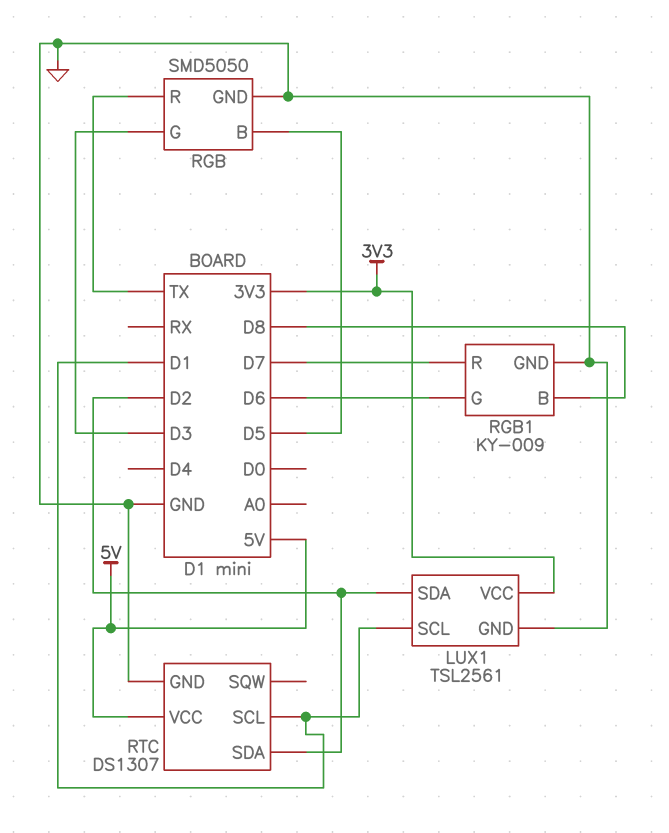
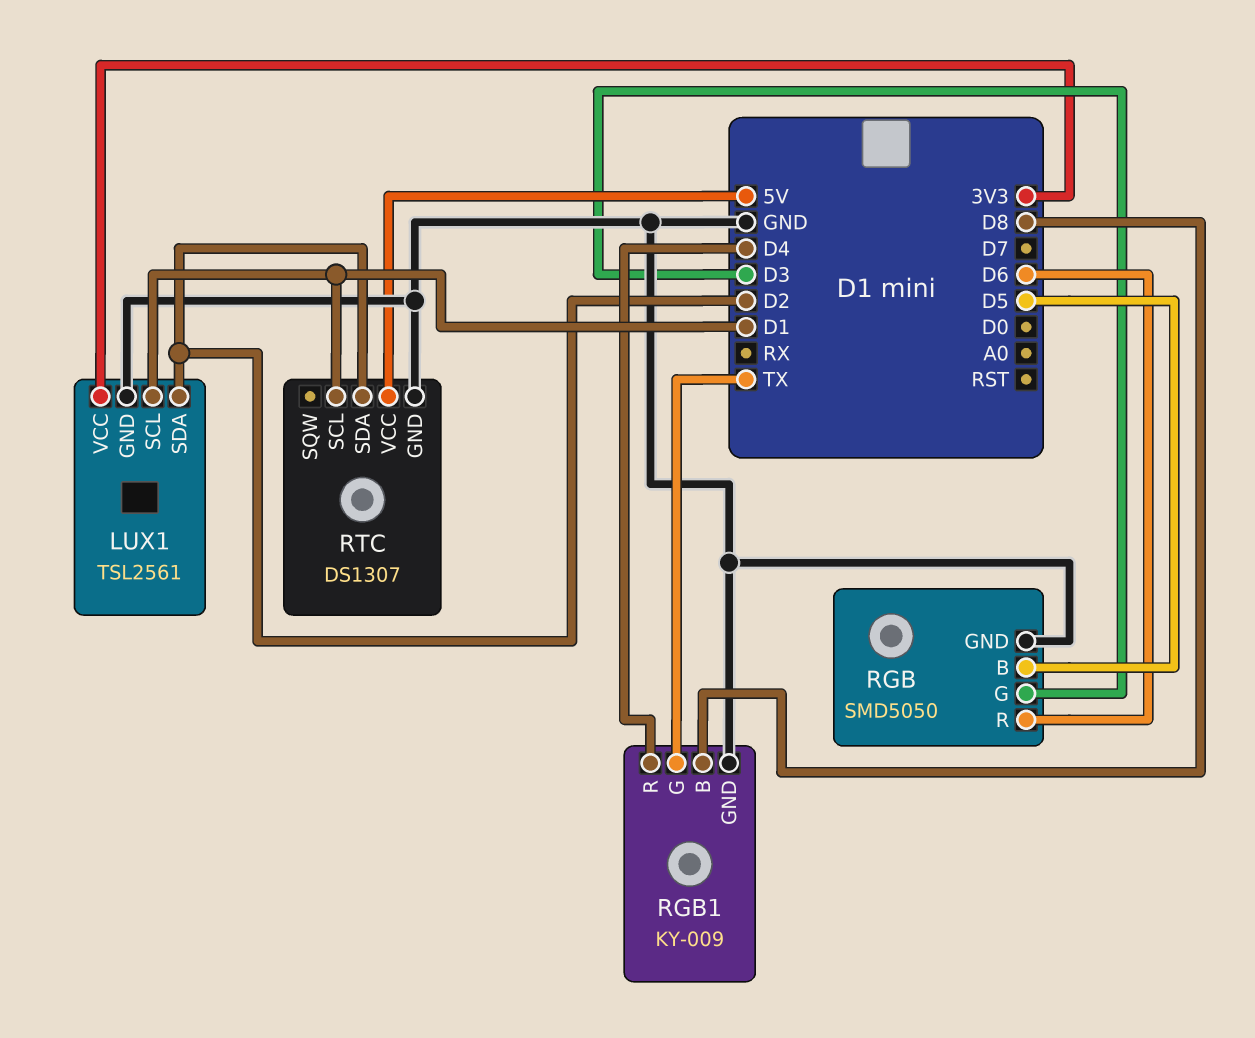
RGB pin R: TX -> D6
RGB1 pin G: D6 -> TX
RGB1 pin R: D7 -> D4

